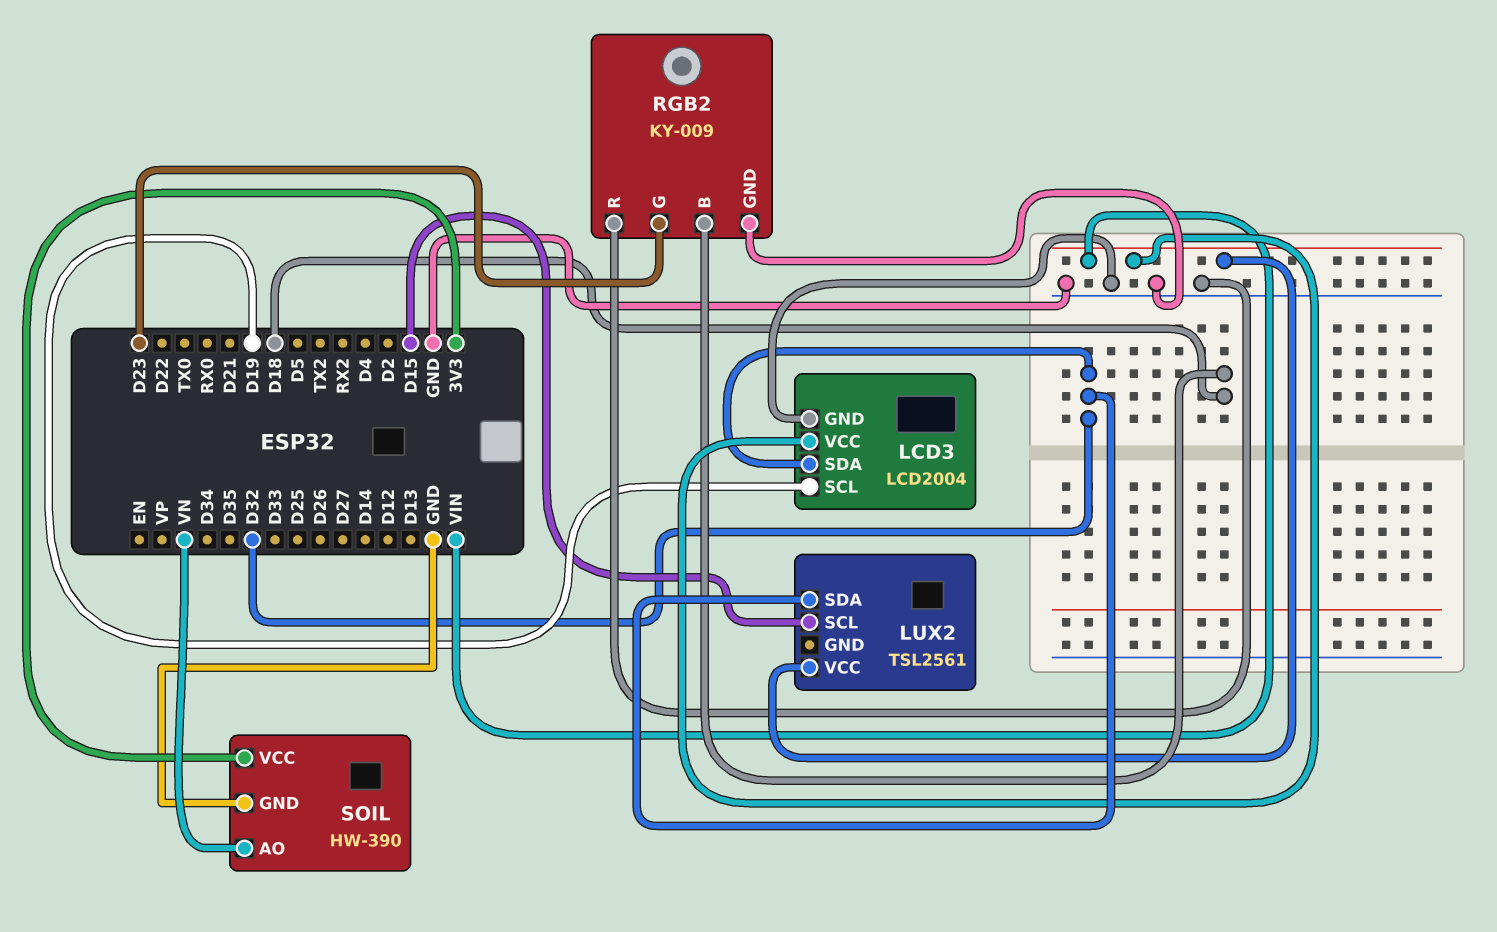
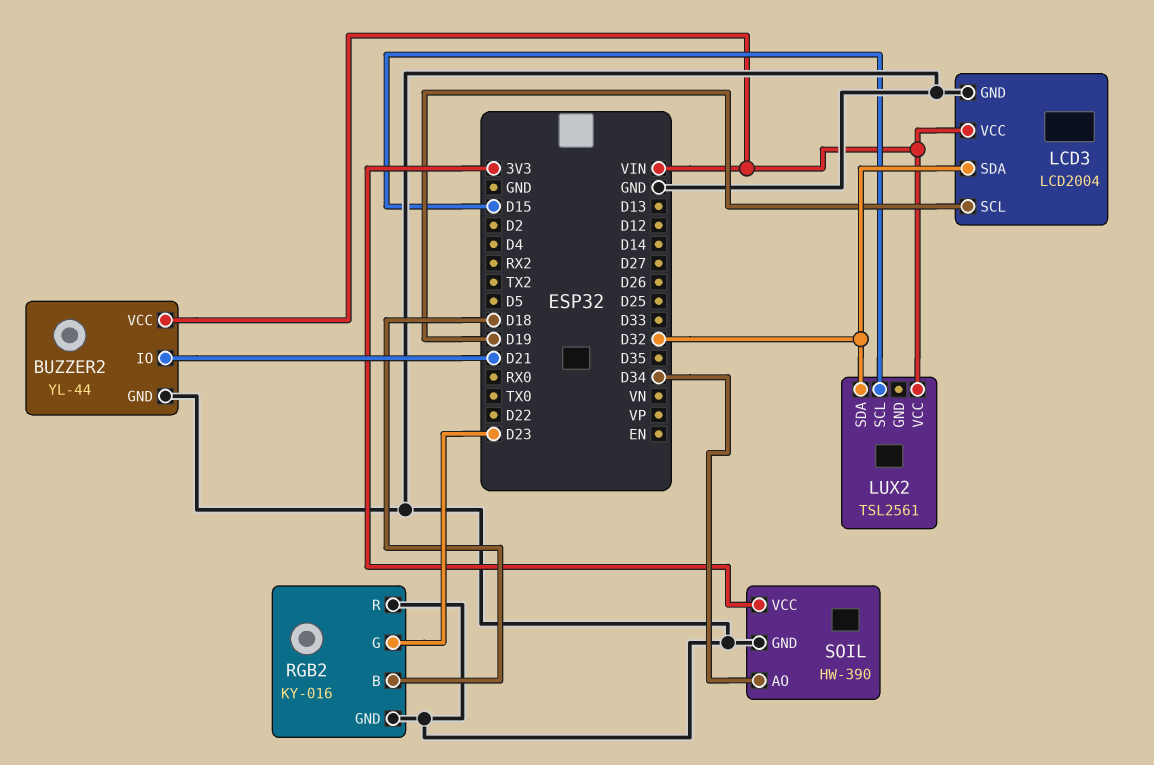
BUZZER2: none -> YL-44
BUZZER2 pin GND: none -> GND
BUZZER2 pin IO: none -> D21
BUZZER2 pin VCC: none -> VIN
RGB2: KY-009 -> KY-016
SOIL pin AO: VN -> D34

